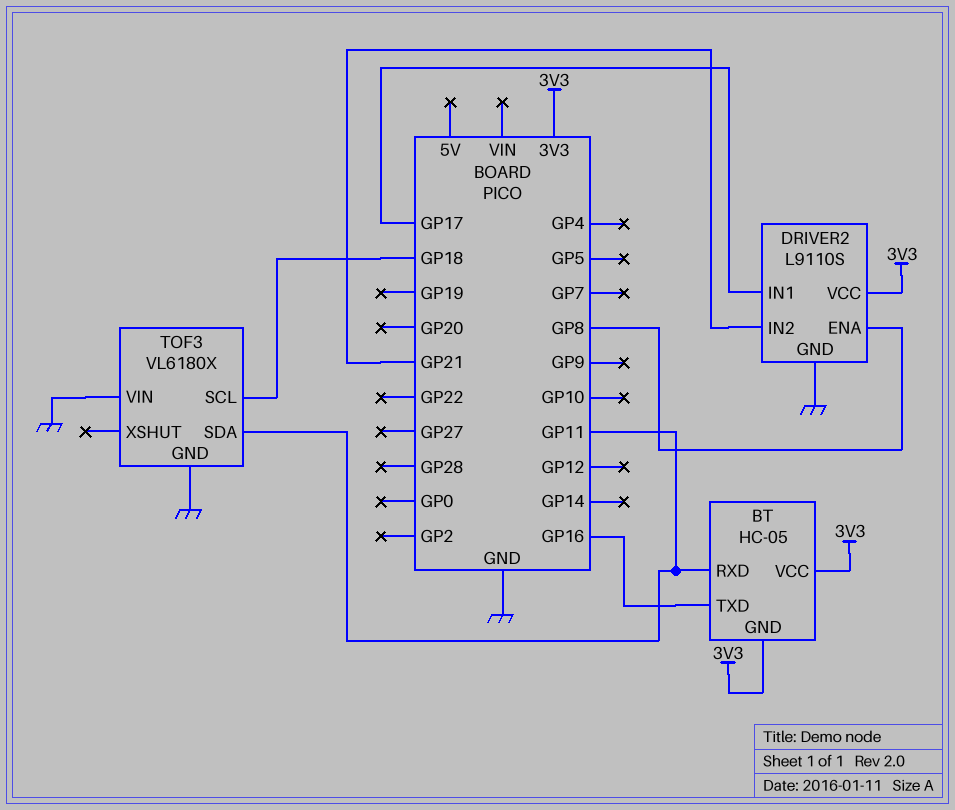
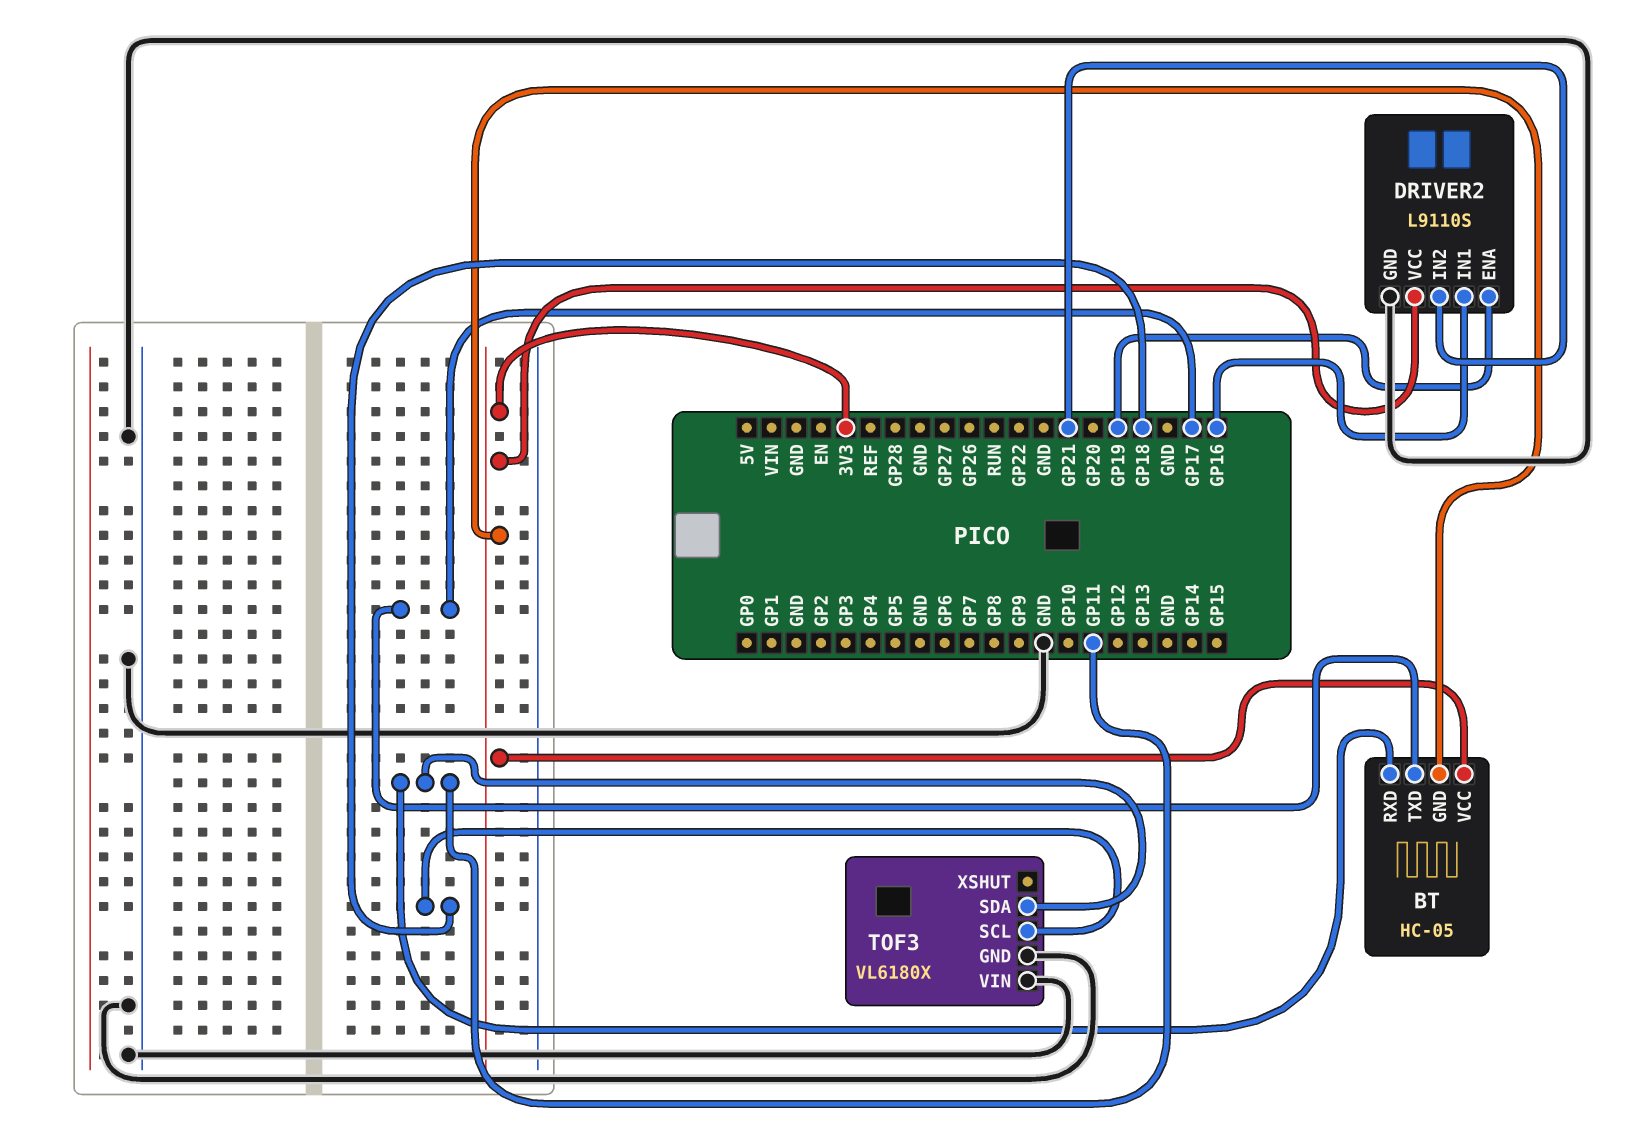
BT pin TXD: GP16 -> GP17
DRIVER2 pin ENA: GP8 -> GP19
DRIVER2 pin IN1: GP17 -> GP16

